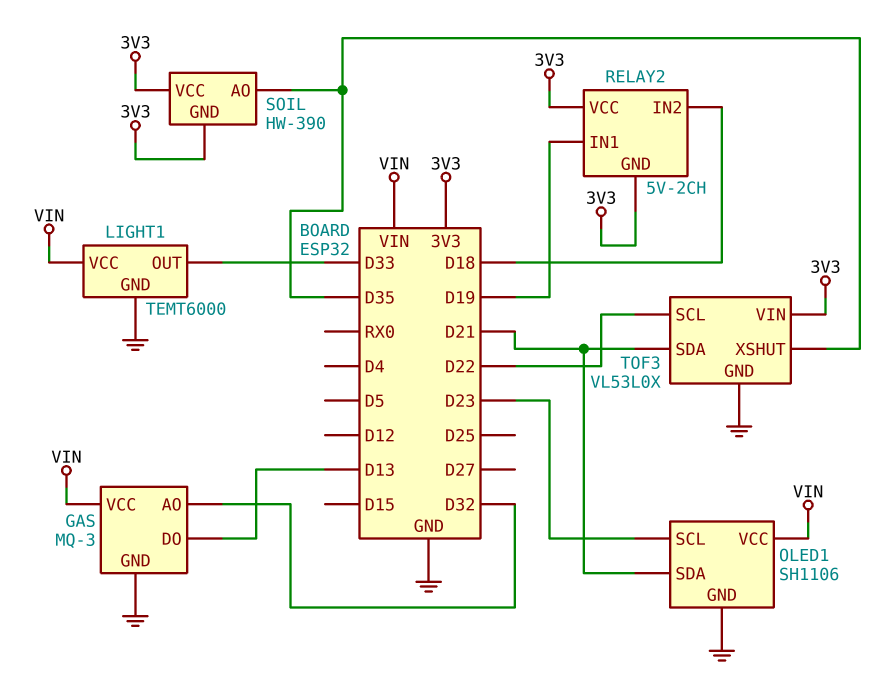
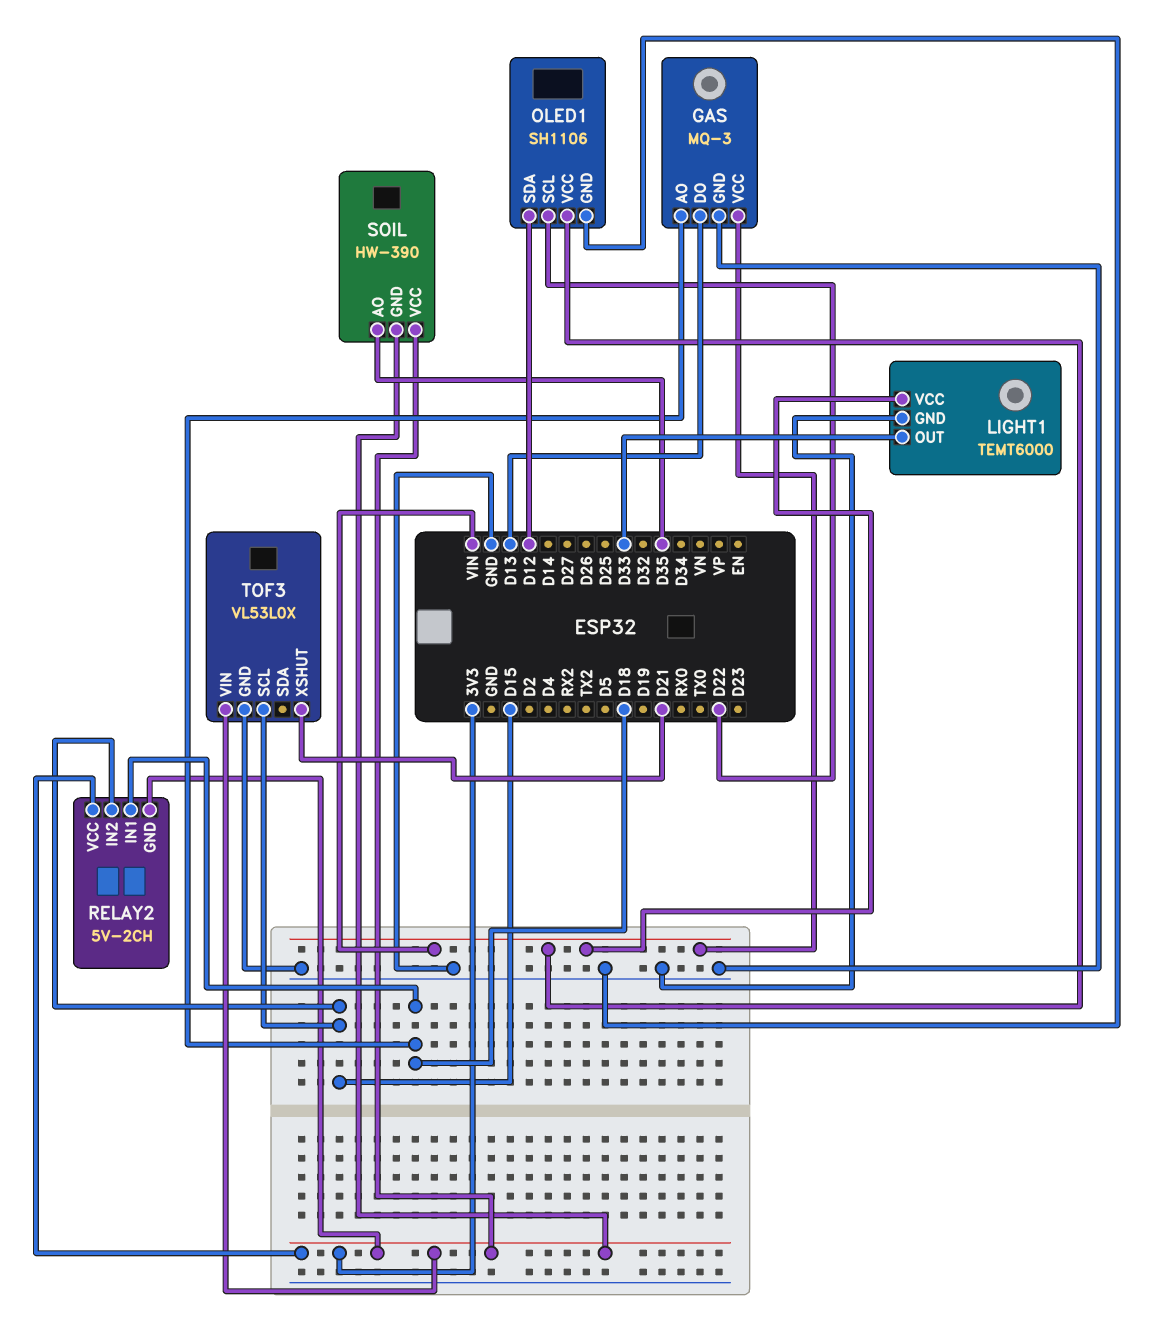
GAS pin AO: D32 -> D18
OLED1 pin SCL: D23 -> D22
OLED1 pin SDA: D21 -> D12
RELAY2 pin IN1: D19 -> D18
RELAY2 pin IN2: D18 -> D15
TOF3 pin SCL: D22 -> D15
TOF3 pin SDA: D21 -> none
TOF3 pin XSHUT: D35 -> D21

